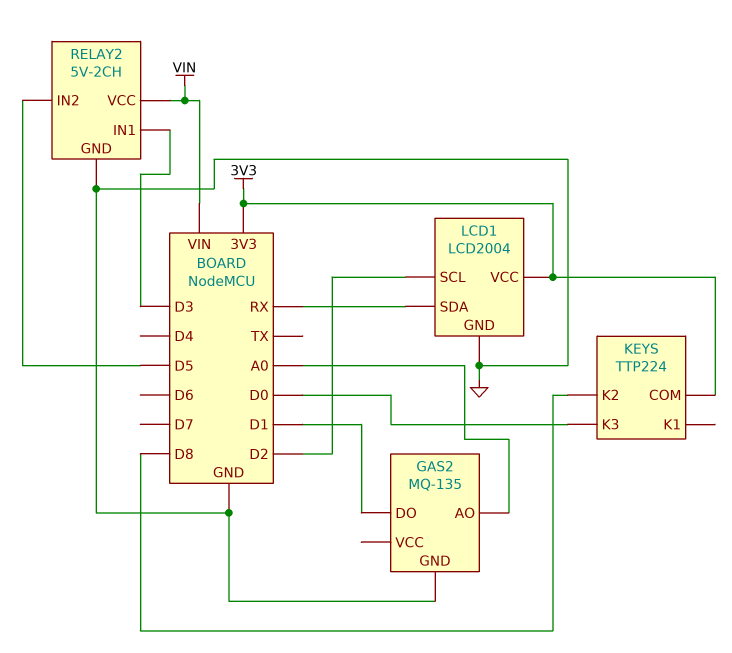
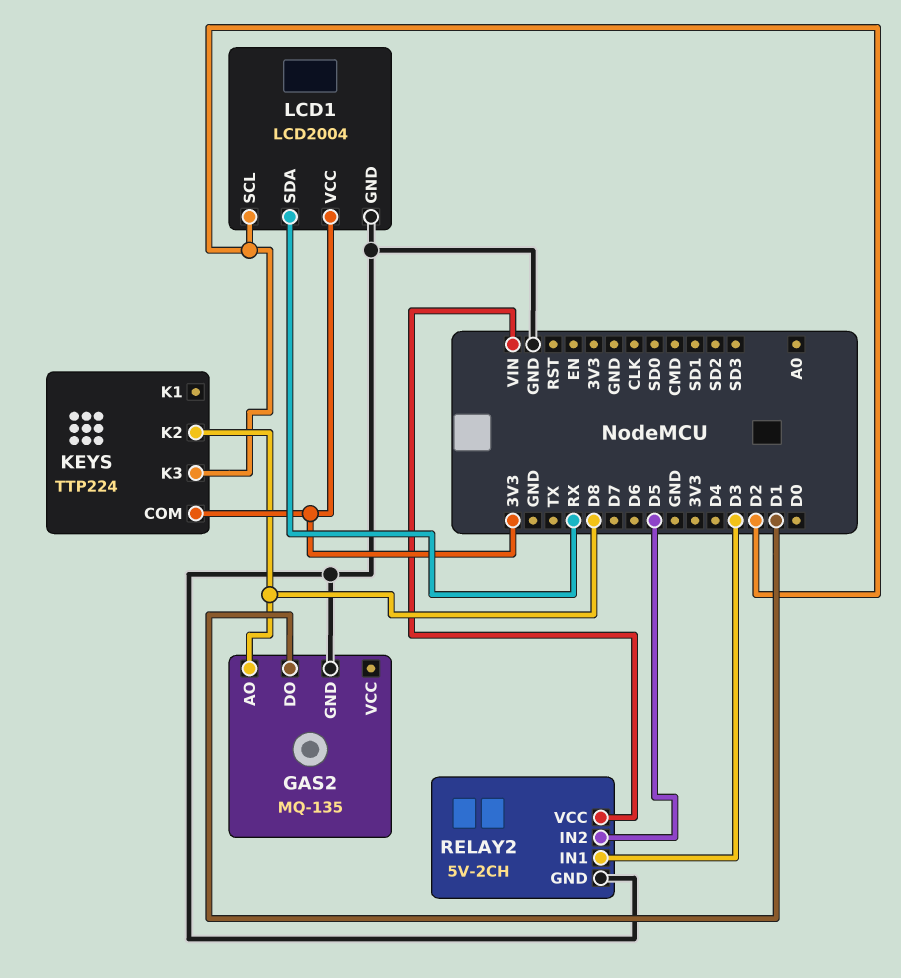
GAS2 pin AO: A0 -> D8
KEYS pin K3: D0 -> D2

